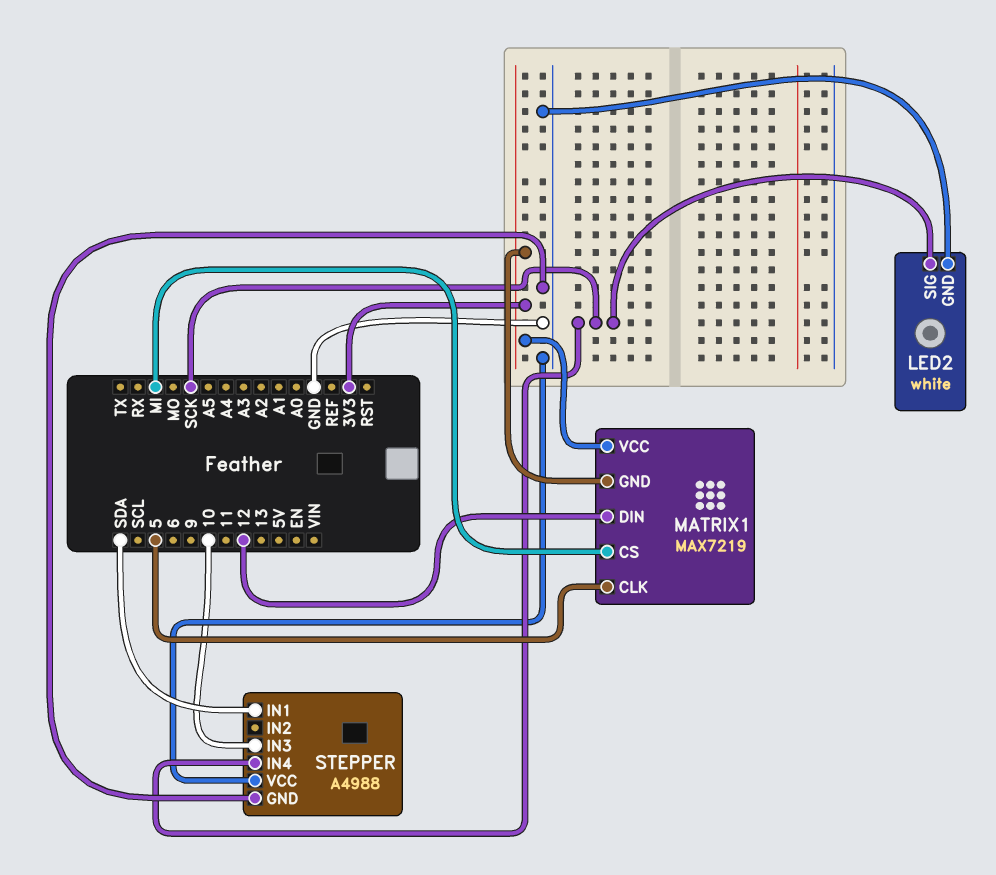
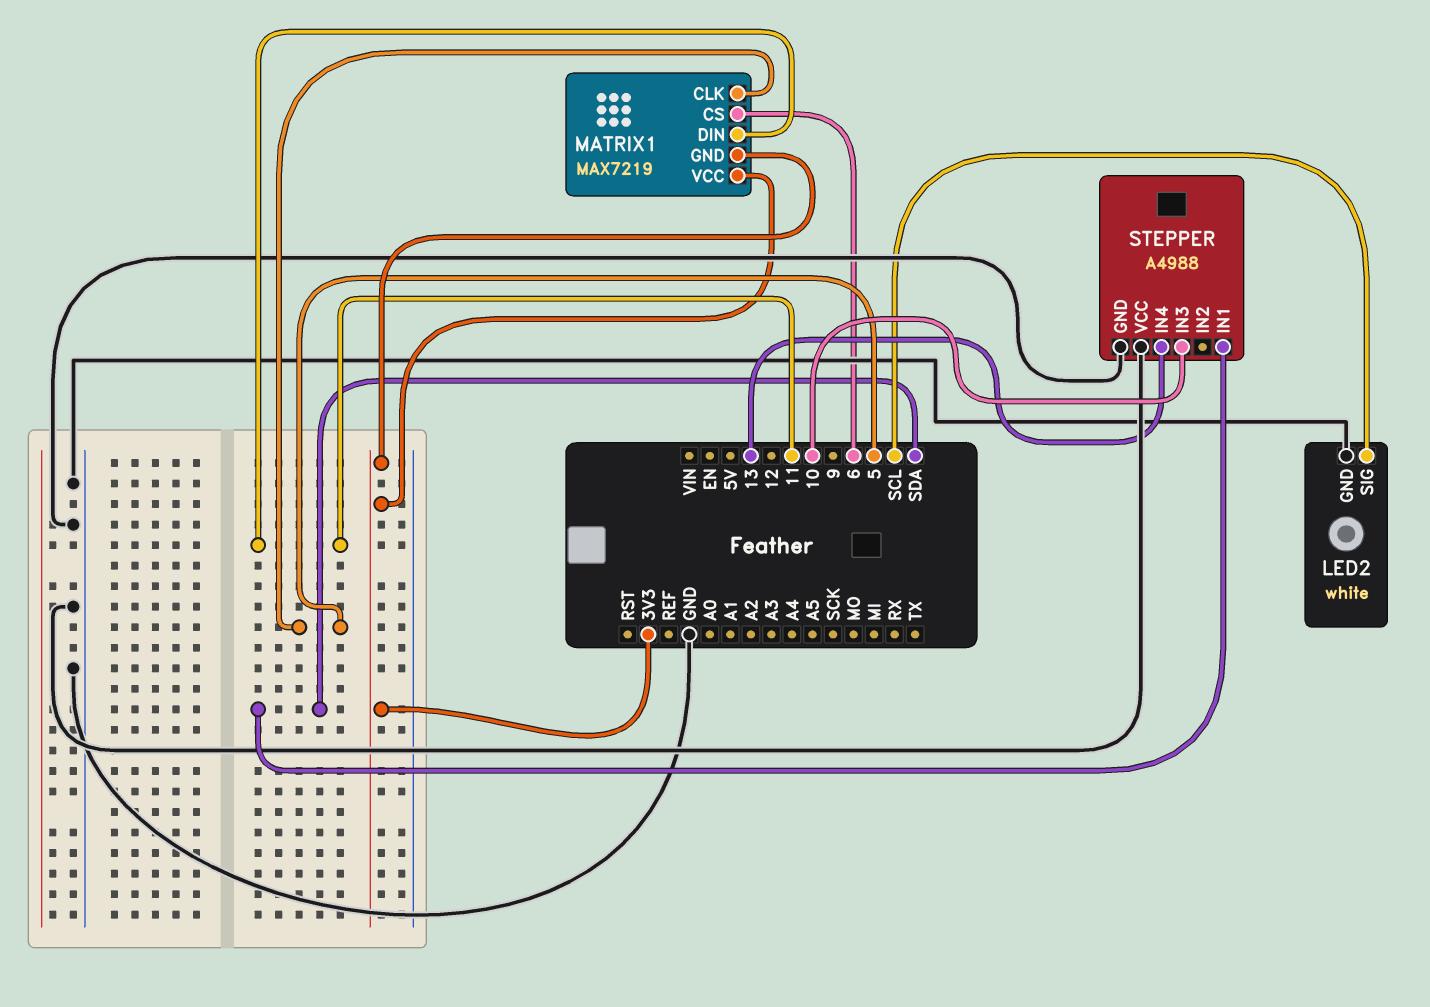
LED2 pin SIG: SCK -> SCL
MATRIX1 pin CS: MI -> 6
MATRIX1 pin DIN: 12 -> 11
STEPPER pin IN4: SCK -> 13

